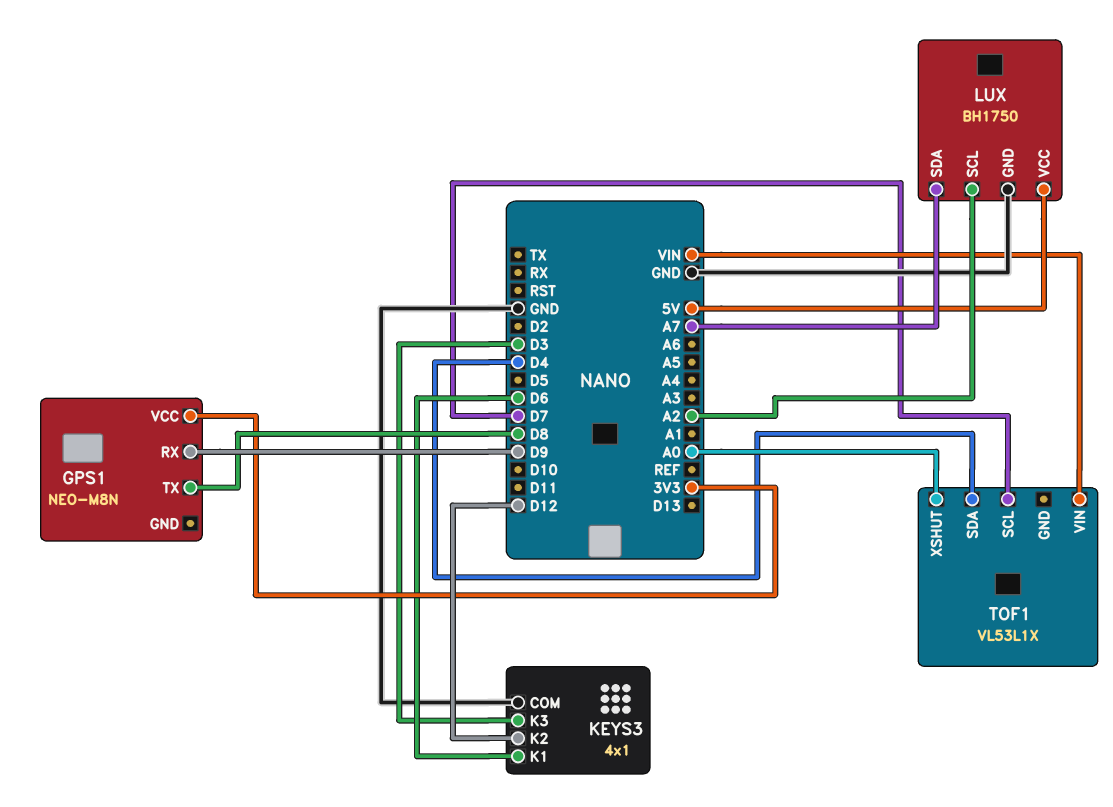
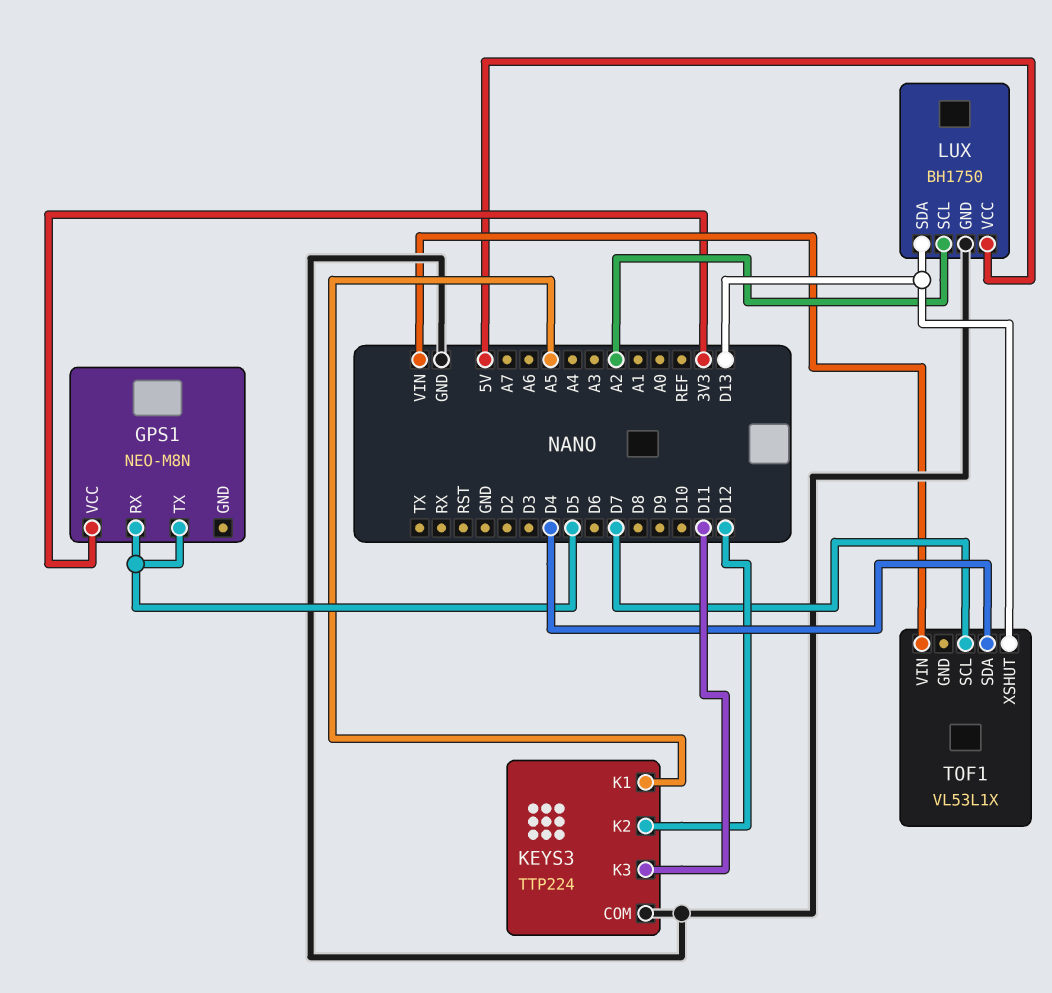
GPS1 pin RX: D9 -> D5
GPS1 pin TX: D8 -> D5
KEYS3: 4x1 -> TTP224
KEYS3 pin K1: D6 -> A5
KEYS3 pin K3: D3 -> D11
LUX pin SDA: A7 -> D13
TOF1 pin XSHUT: A0 -> D13

